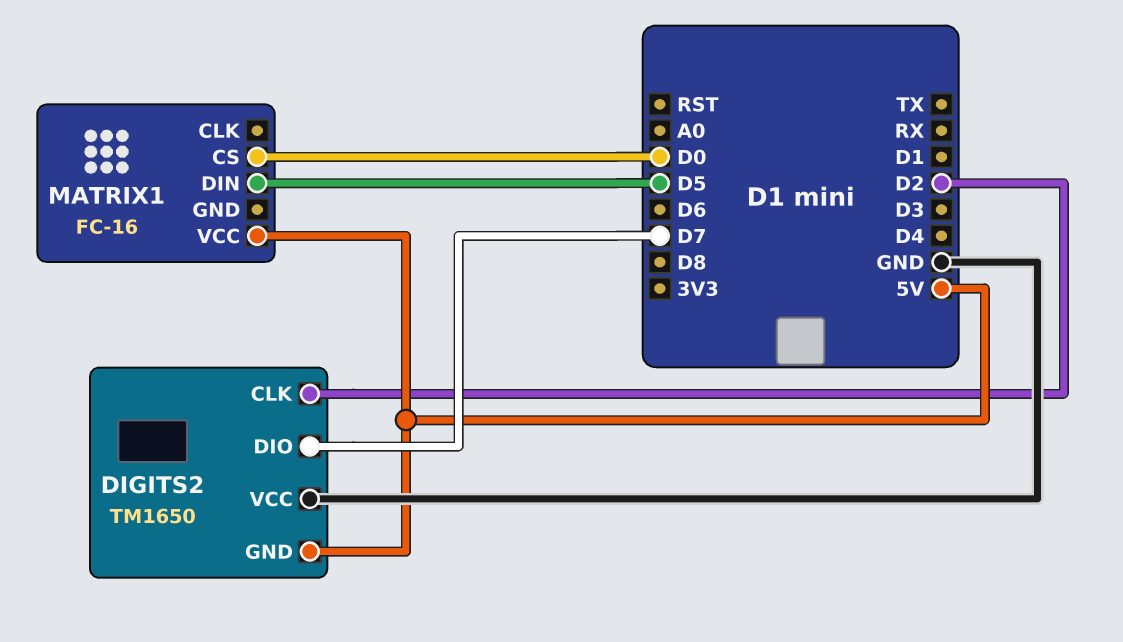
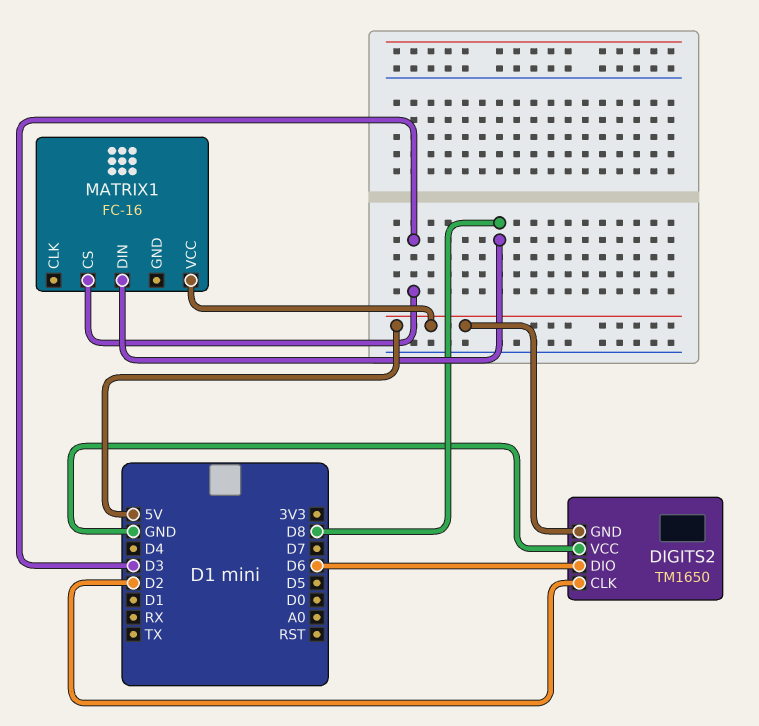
DIGITS2 pin DIO: D7 -> D6
MATRIX1 pin CS: D0 -> D3
MATRIX1 pin DIN: D5 -> D8

